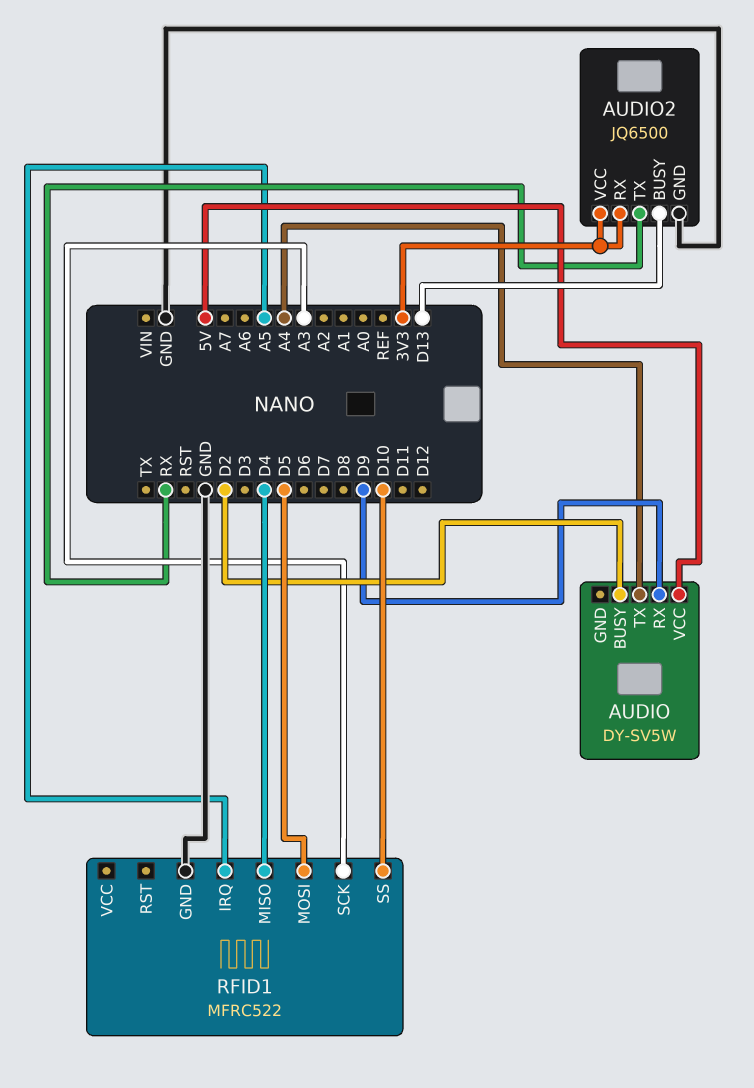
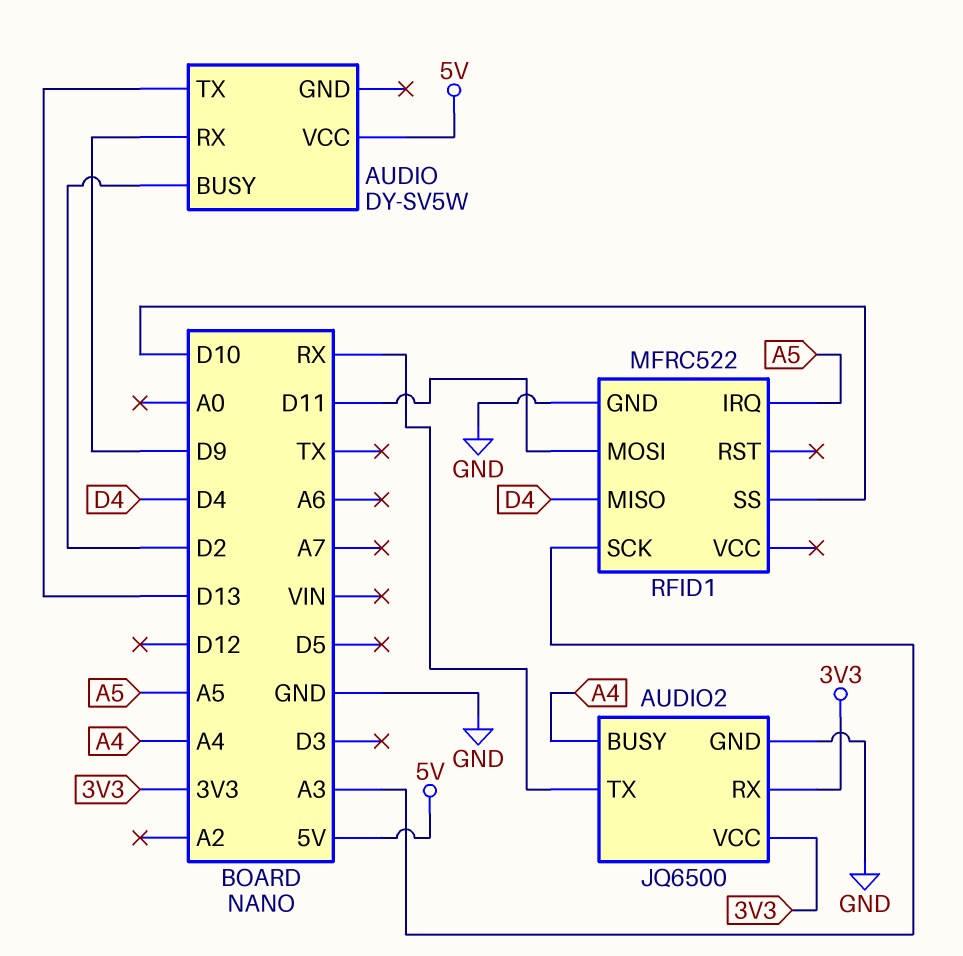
AUDIO pin TX: A4 -> D13
AUDIO2 pin BUSY: D13 -> A4
RFID1 pin MOSI: D5 -> D11

